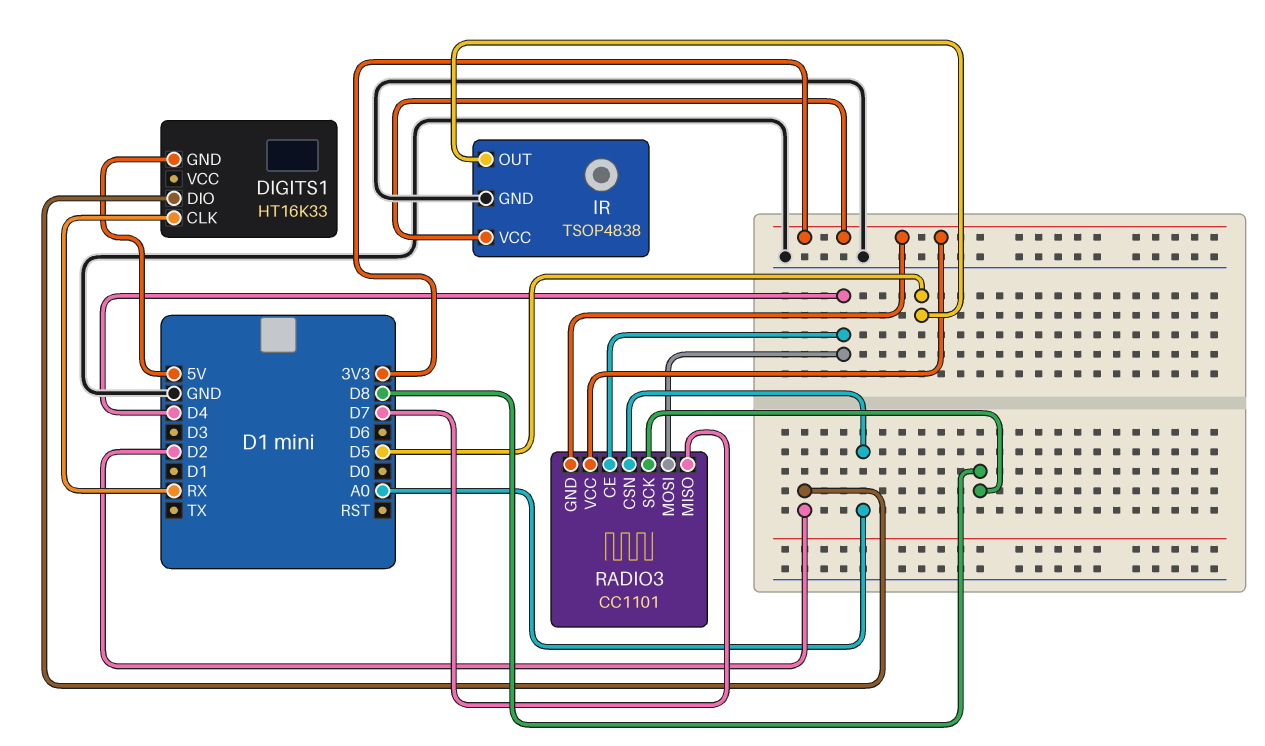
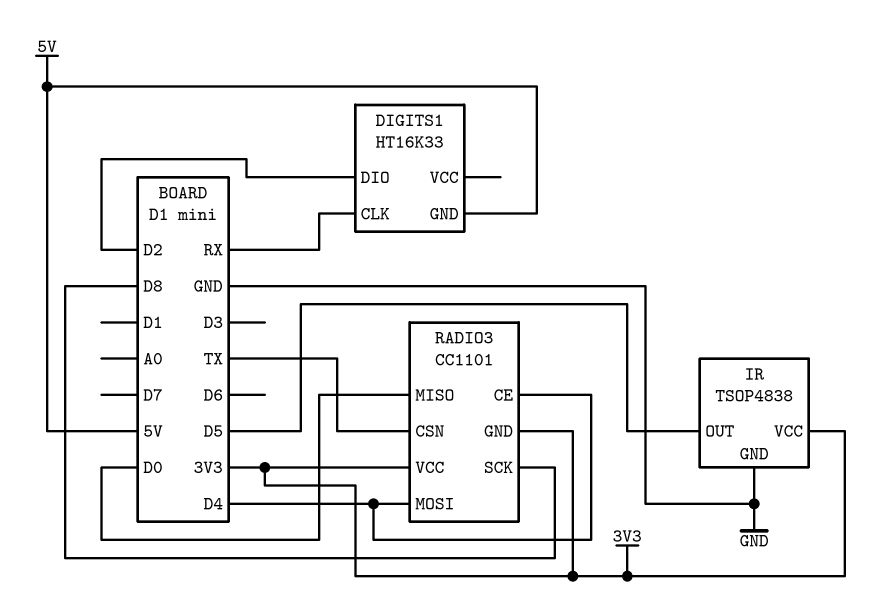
RADIO3 pin CSN: A0 -> TX
RADIO3 pin MISO: D7 -> D0

